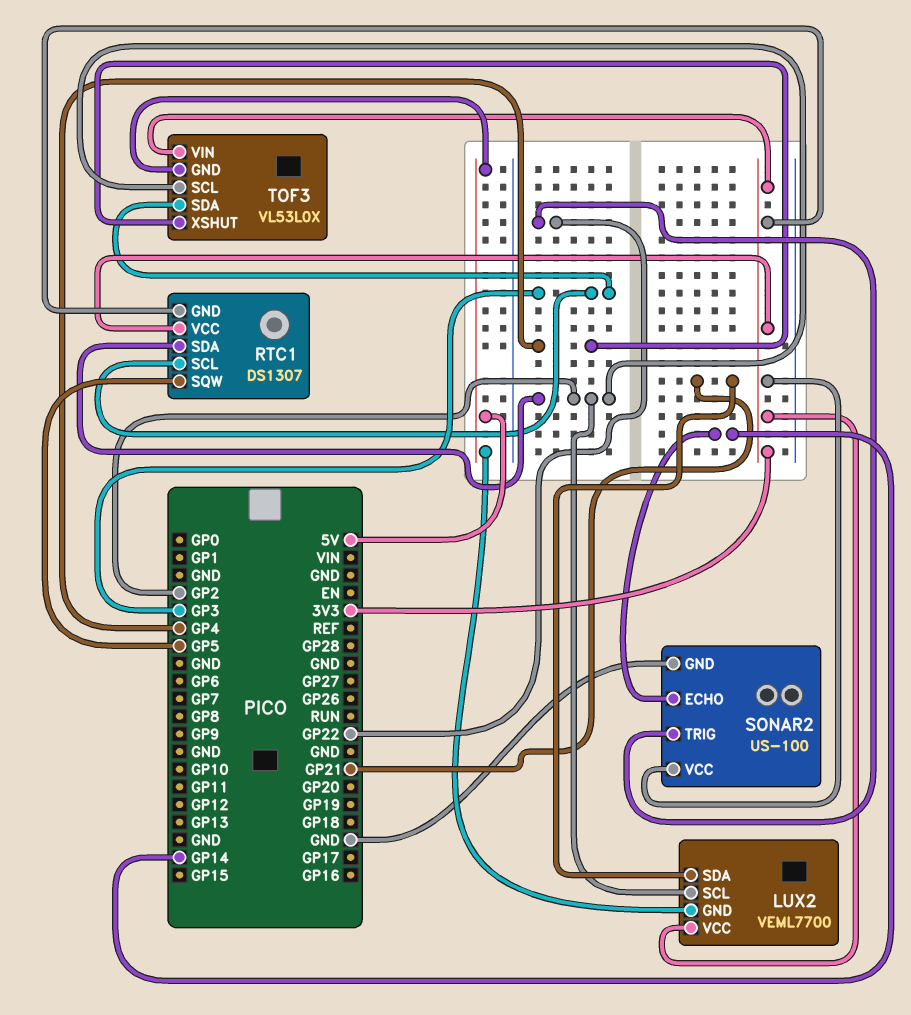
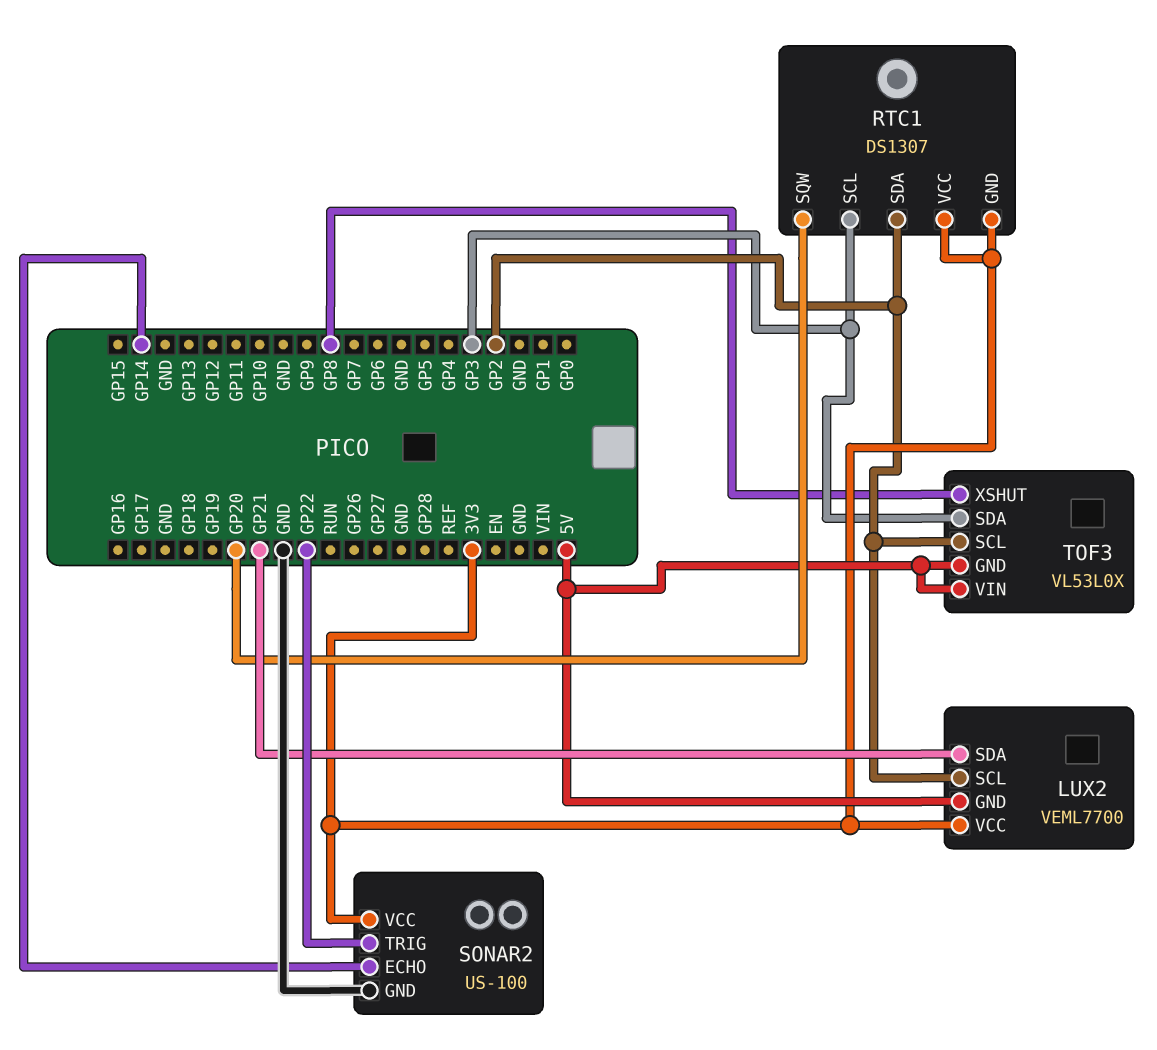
RTC1 pin SQW: GP5 -> GP20
TOF3 pin VIN: 3V3 -> 5V
TOF3 pin XSHUT: GP4 -> GP8

